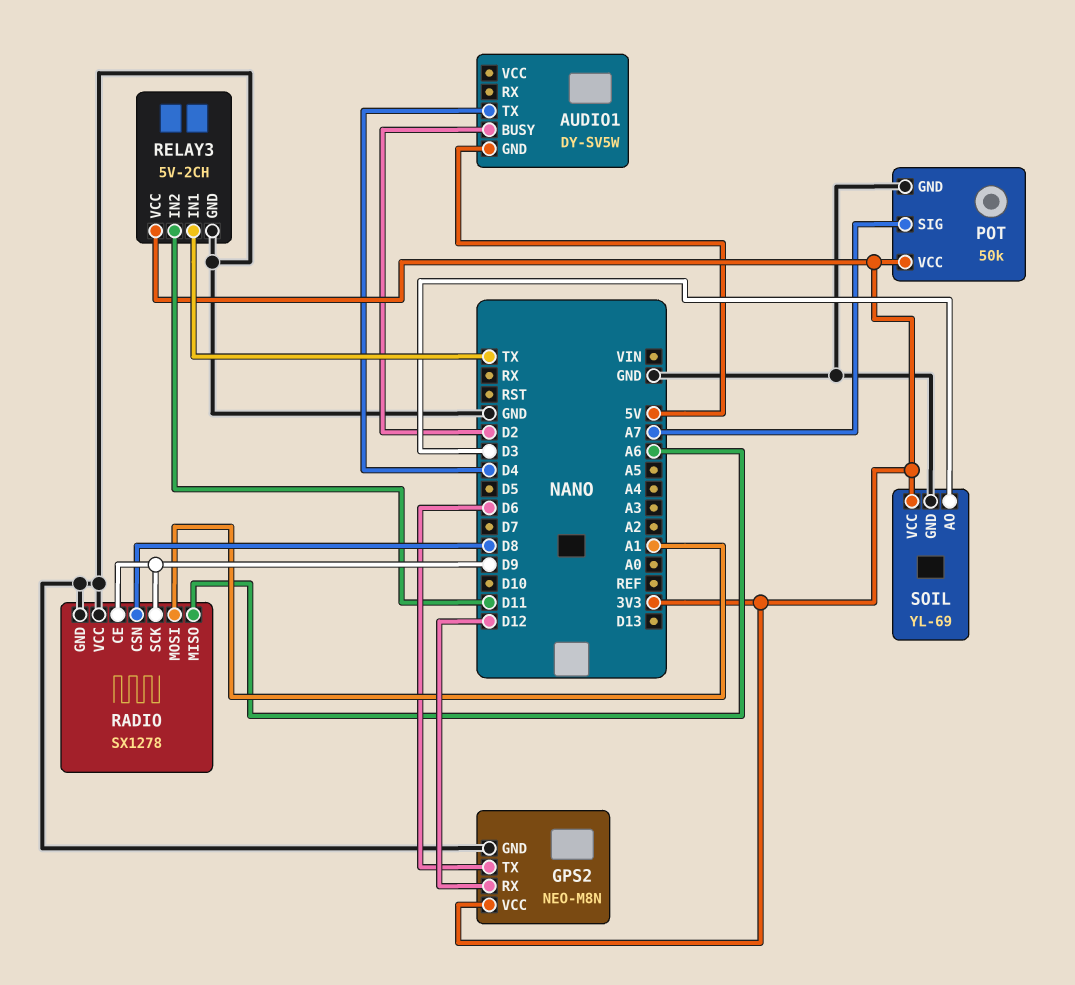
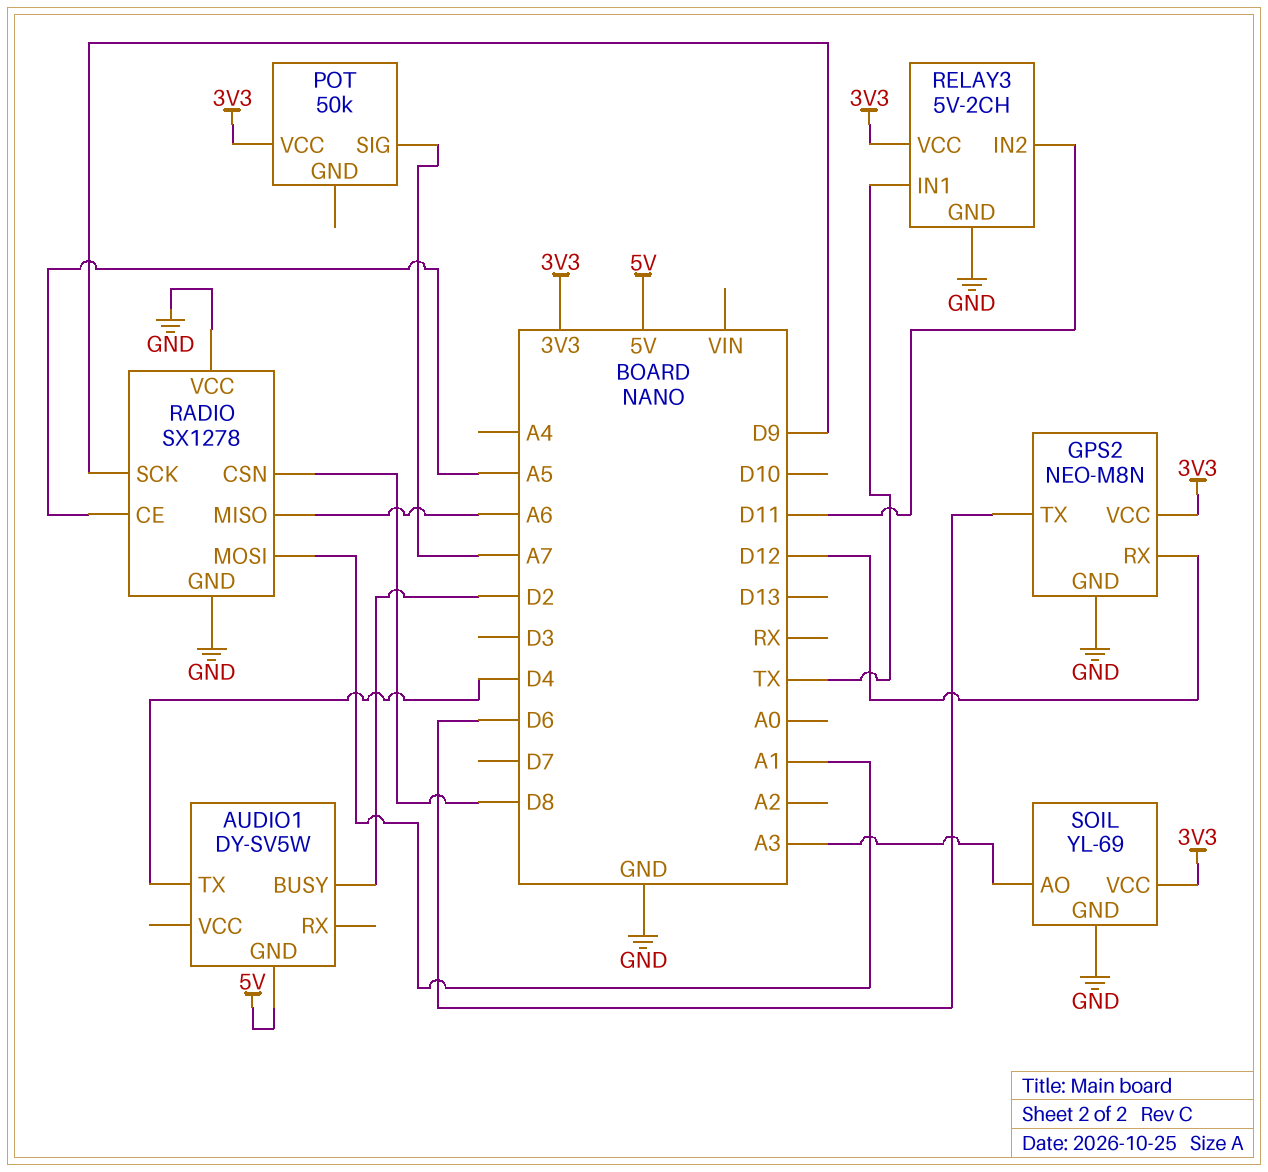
POT pin GND: GND -> none
RADIO pin CE: D9 -> A5
SOIL pin AO: D3 -> A3

